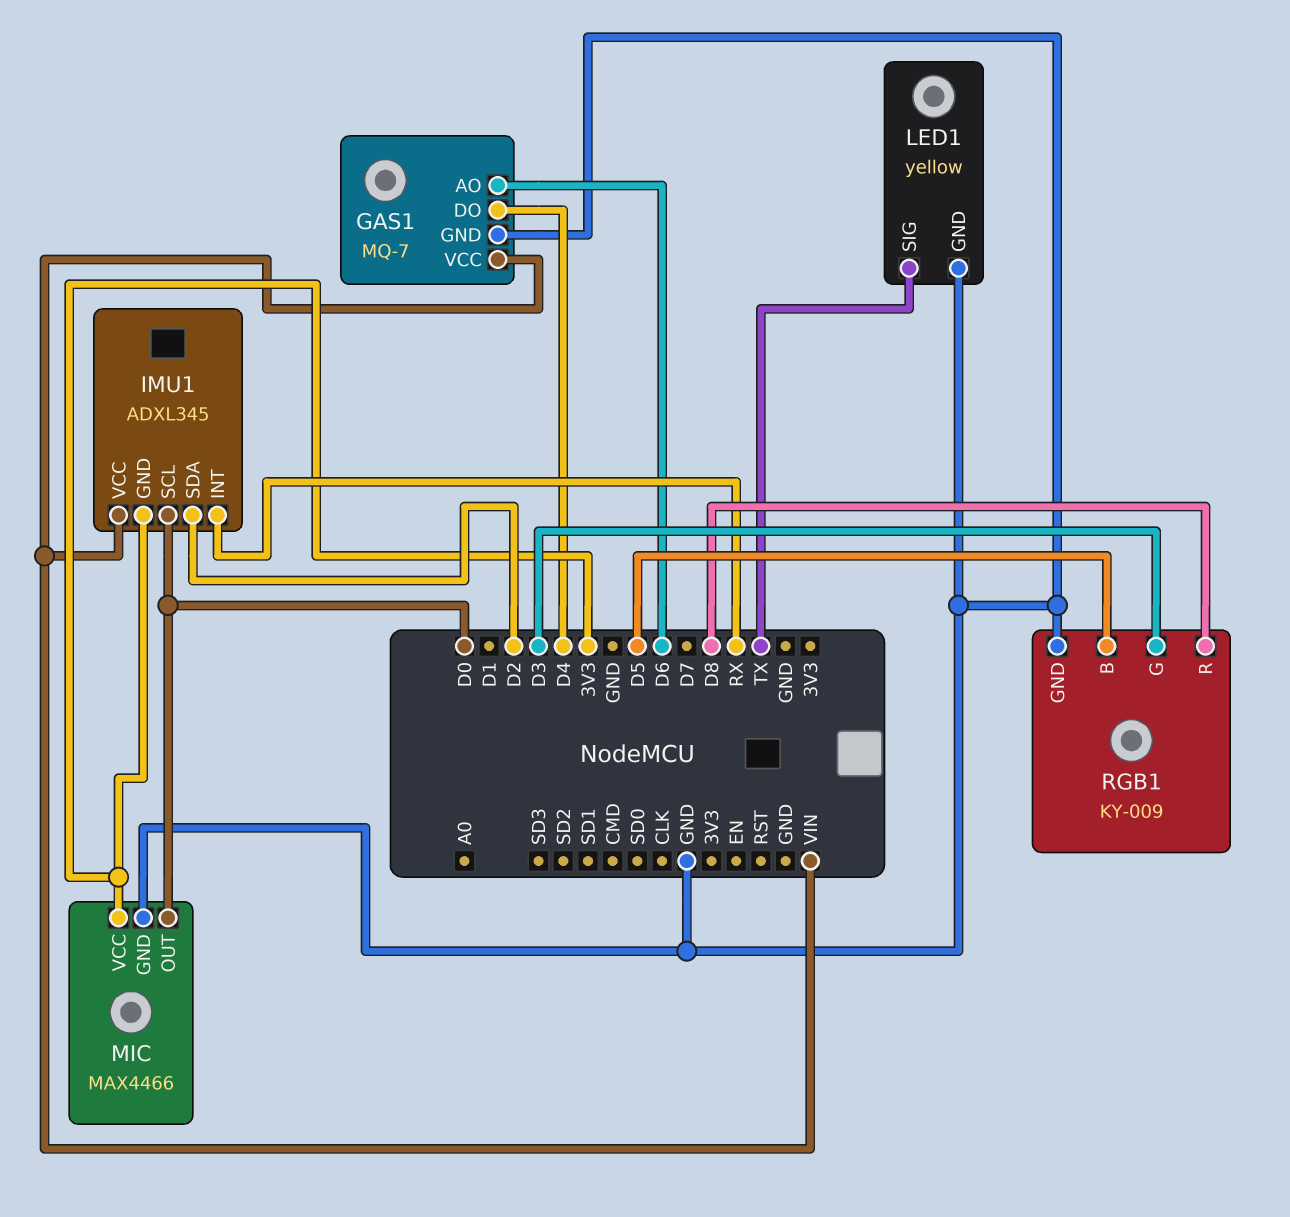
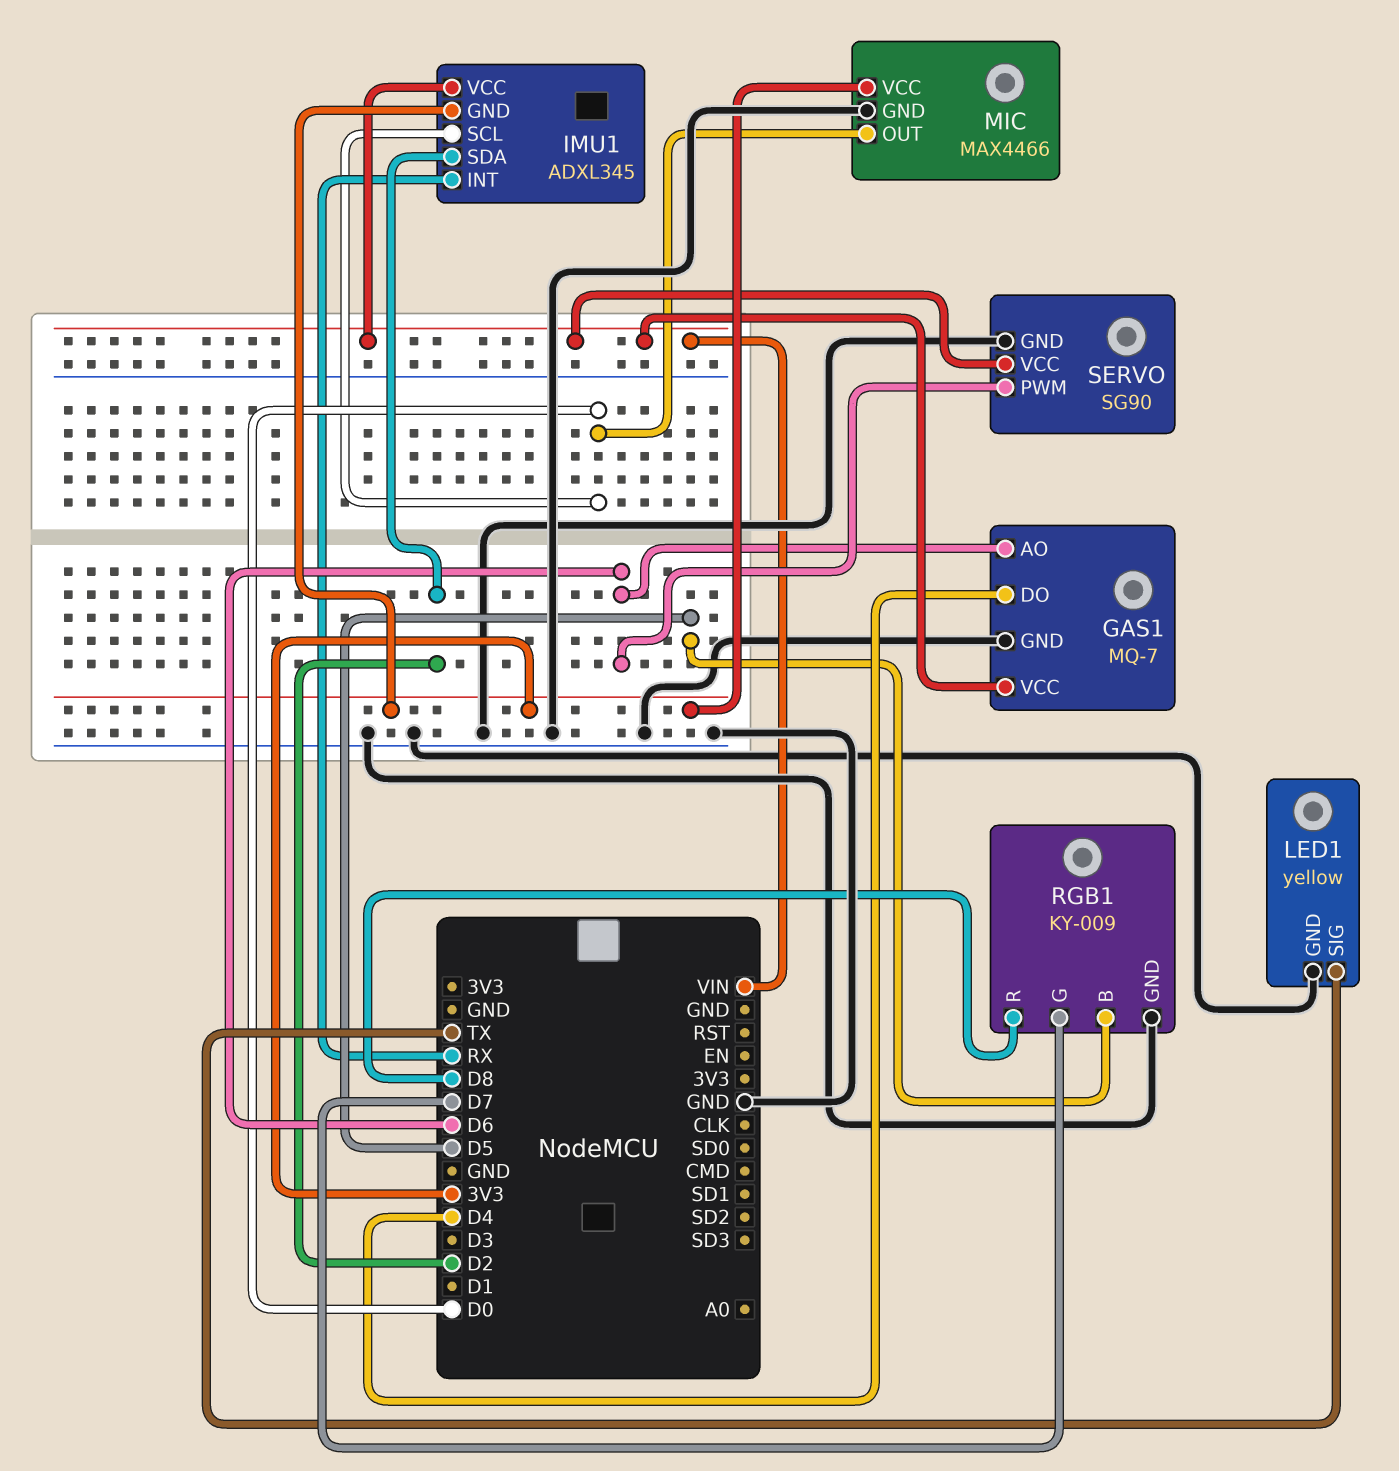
RGB1 pin G: D3 -> D7
SERVO: none -> SG90
SERVO pin GND: none -> GND
SERVO pin PWM: none -> D6
SERVO pin VCC: none -> VIN

